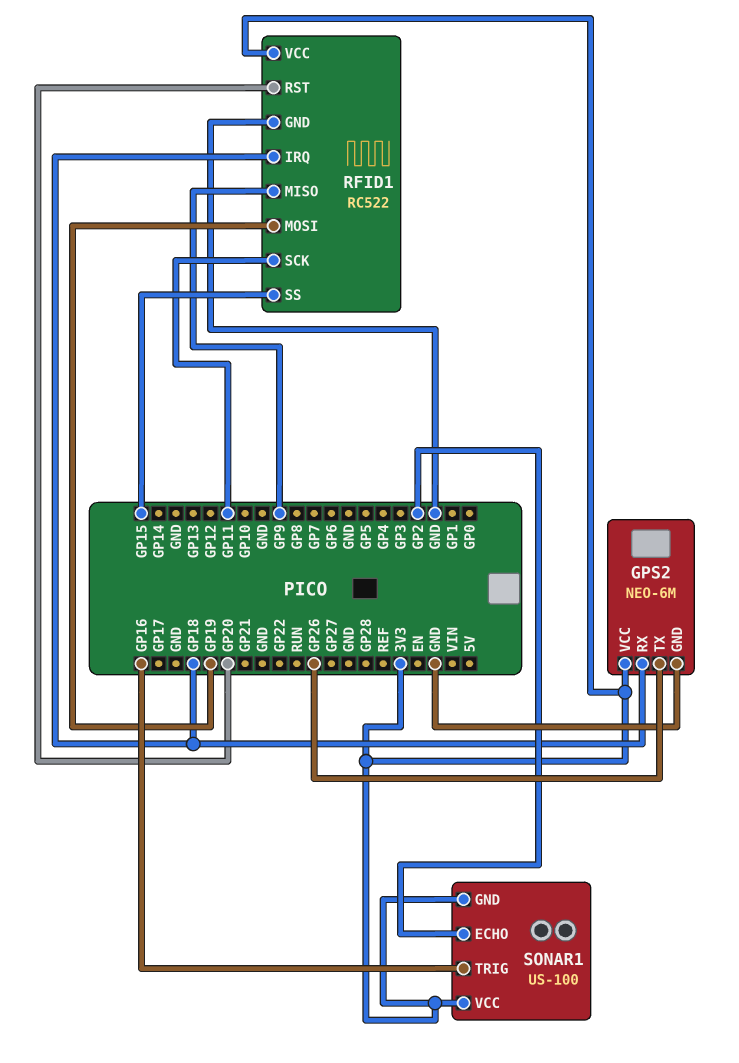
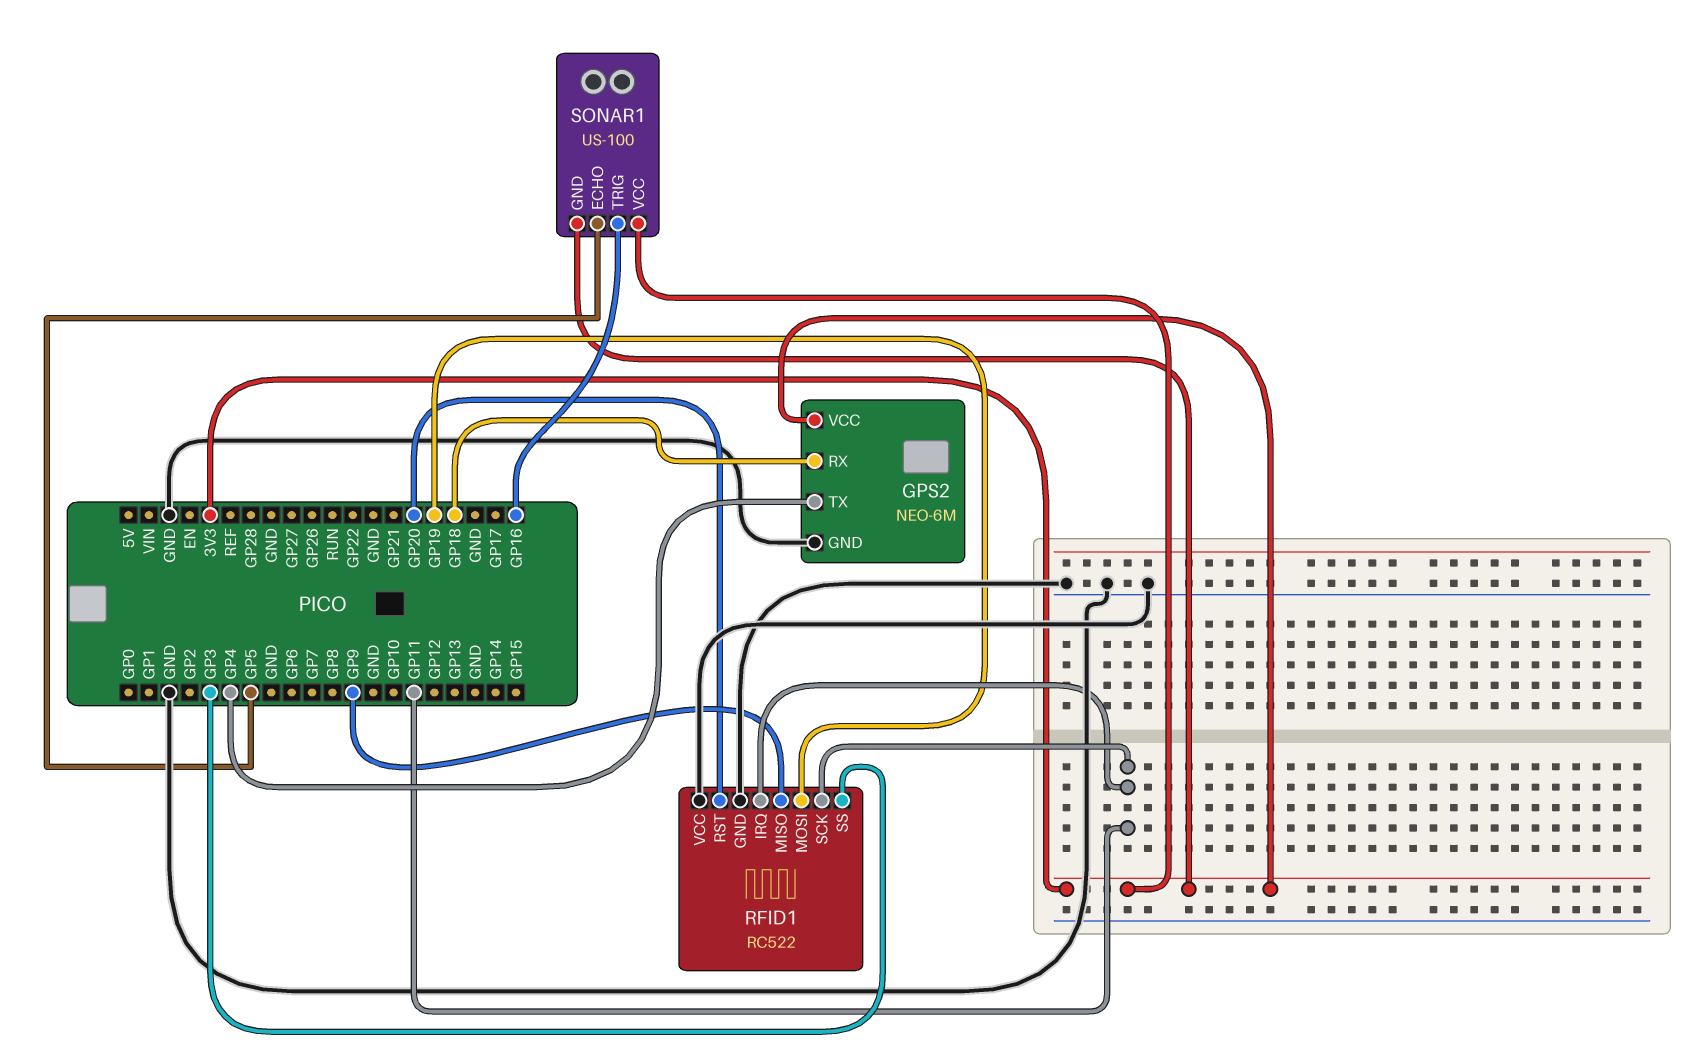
GPS2 pin TX: GP26 -> GP4
RFID1 pin IRQ: GP18 -> GP11
RFID1 pin SS: GP15 -> GP3
RFID1 pin VCC: 3V3 -> GND
SONAR1 pin ECHO: GP2 -> GP5

